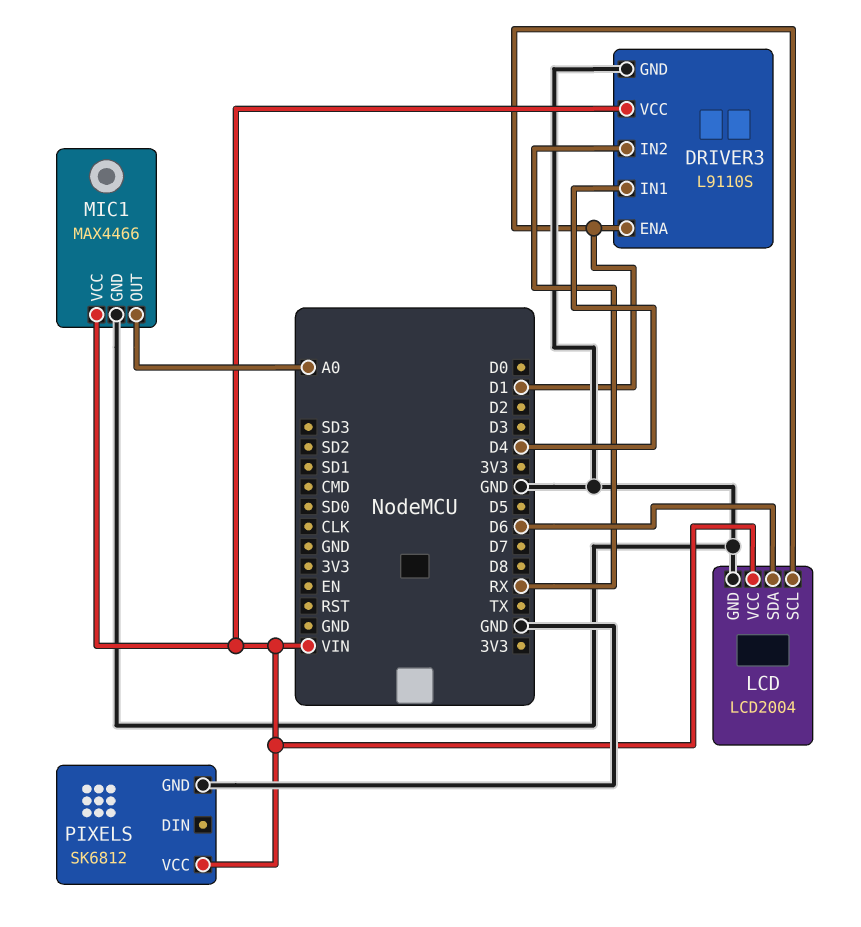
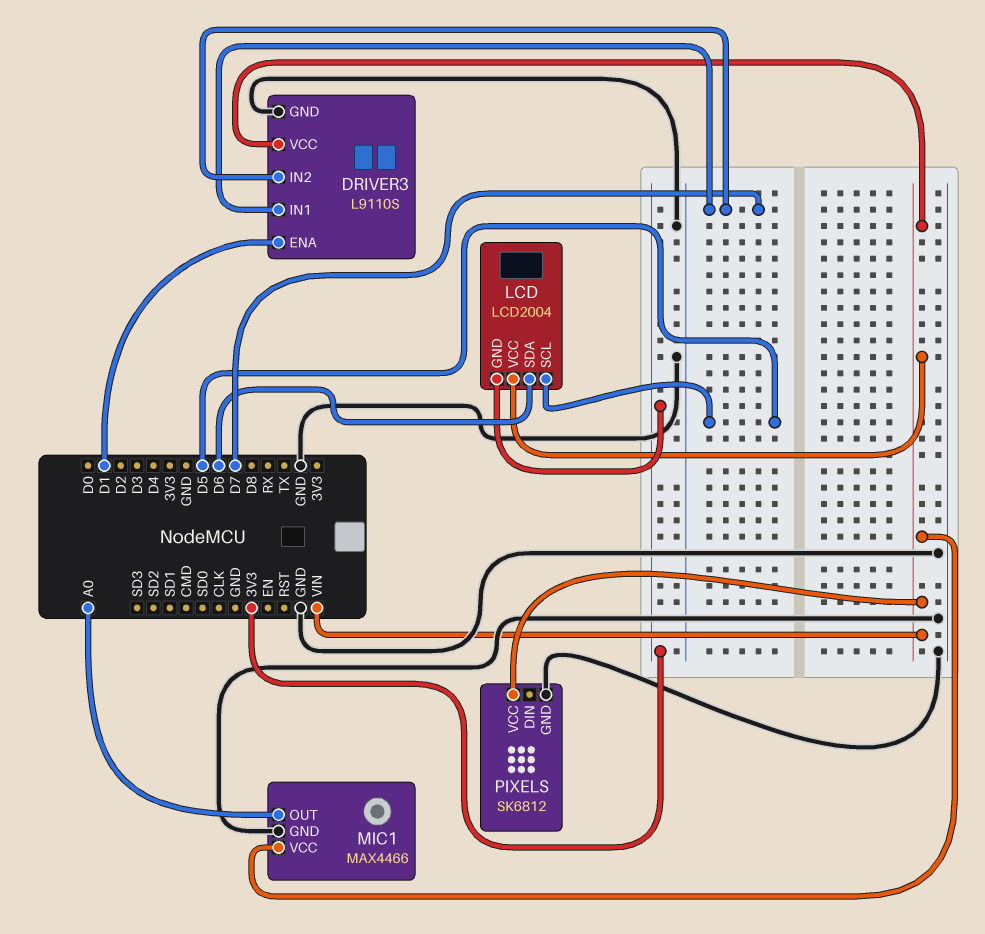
DRIVER3 pin IN1: D4 -> D7
DRIVER3 pin IN2: RX -> D7
LCD pin GND: GND -> 3V3
LCD pin SCL: D1 -> D5

